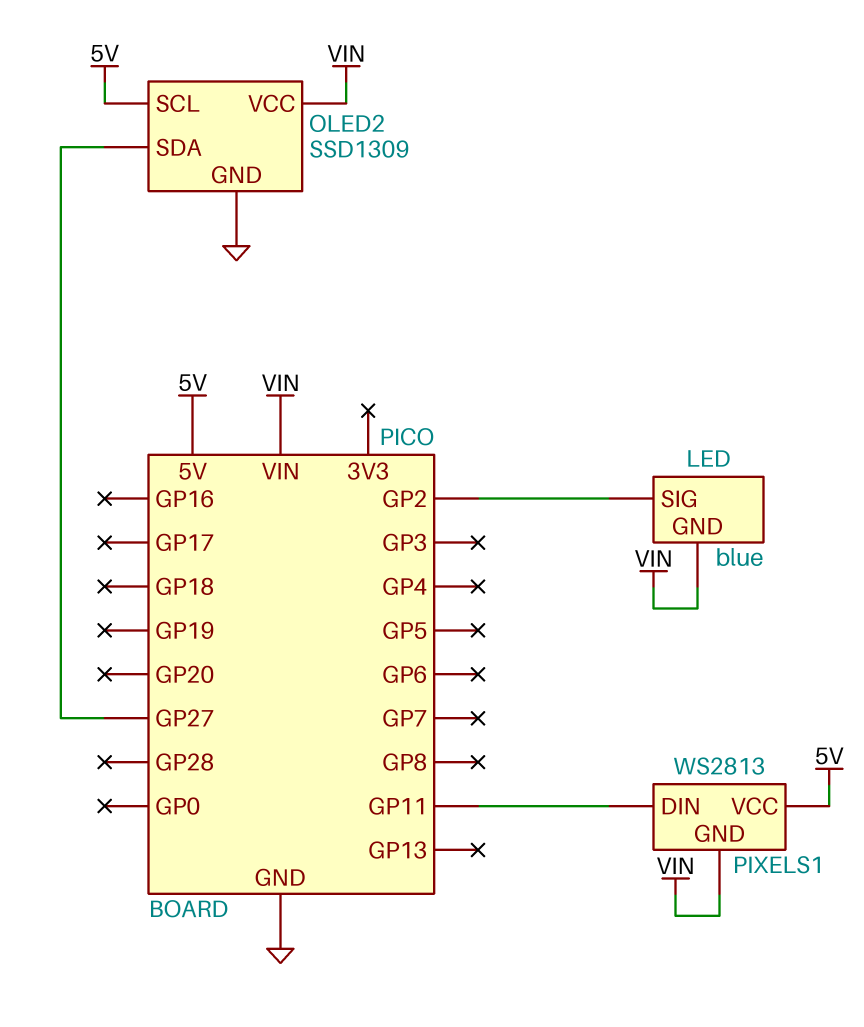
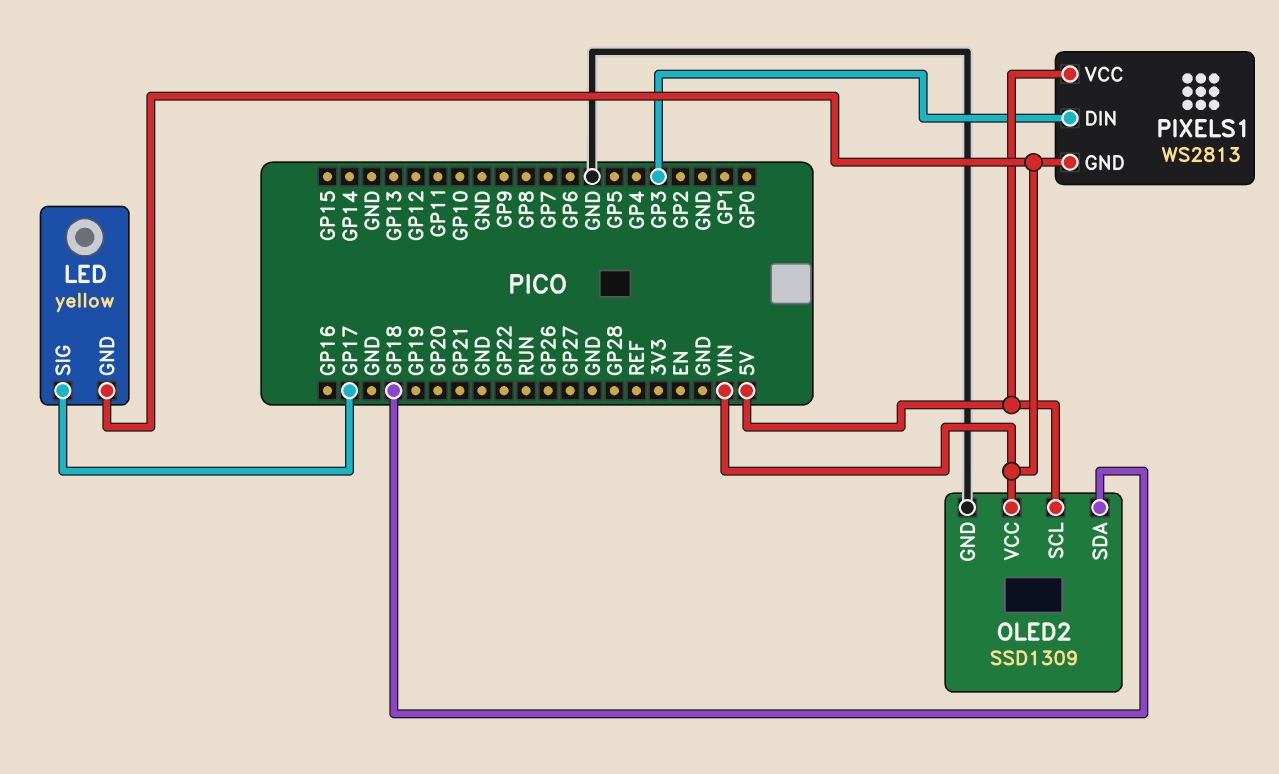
LED: blue -> yellow
LED pin SIG: GP2 -> GP17
OLED2 pin SDA: GP27 -> GP18
PIXELS1 pin DIN: GP11 -> GP3

